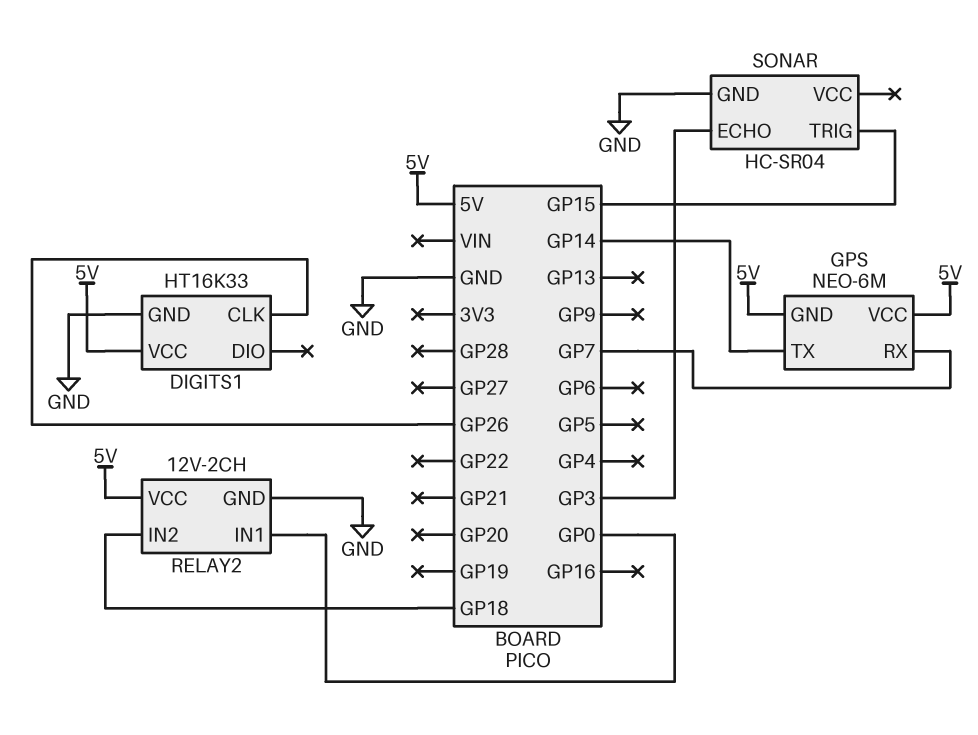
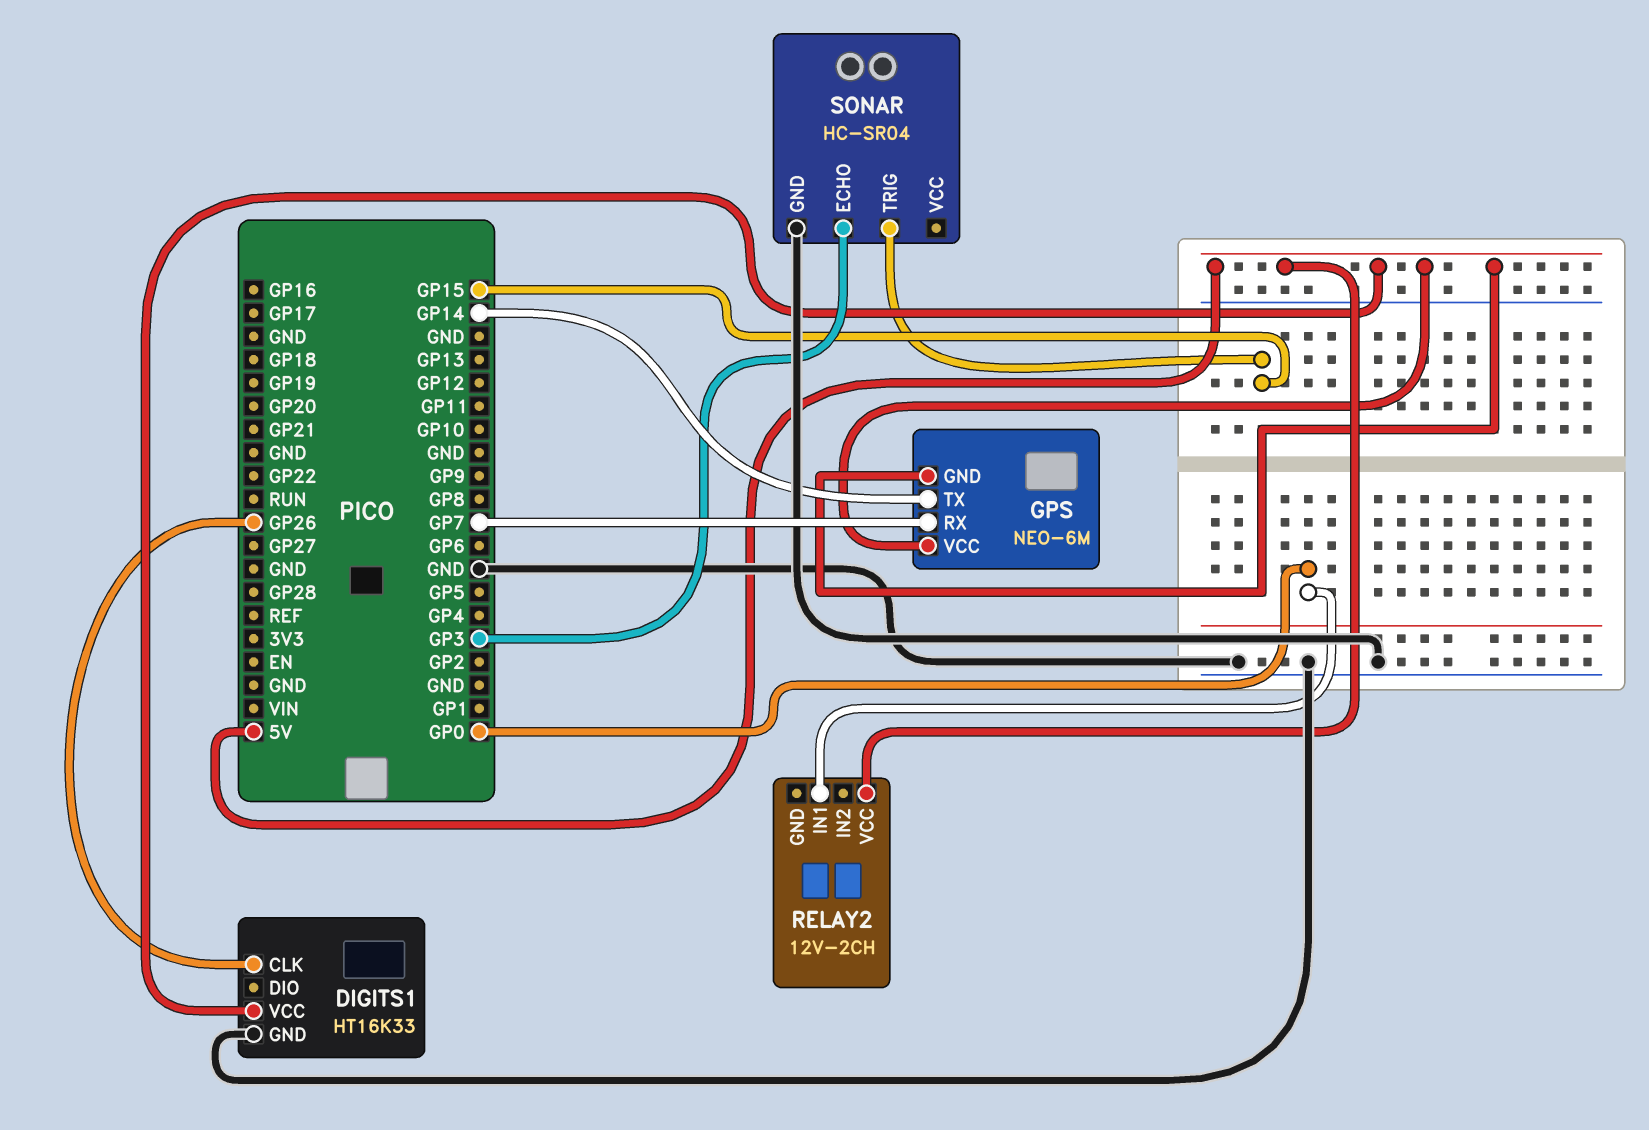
RELAY2 pin GND: GND -> none
RELAY2 pin IN2: GP18 -> none

